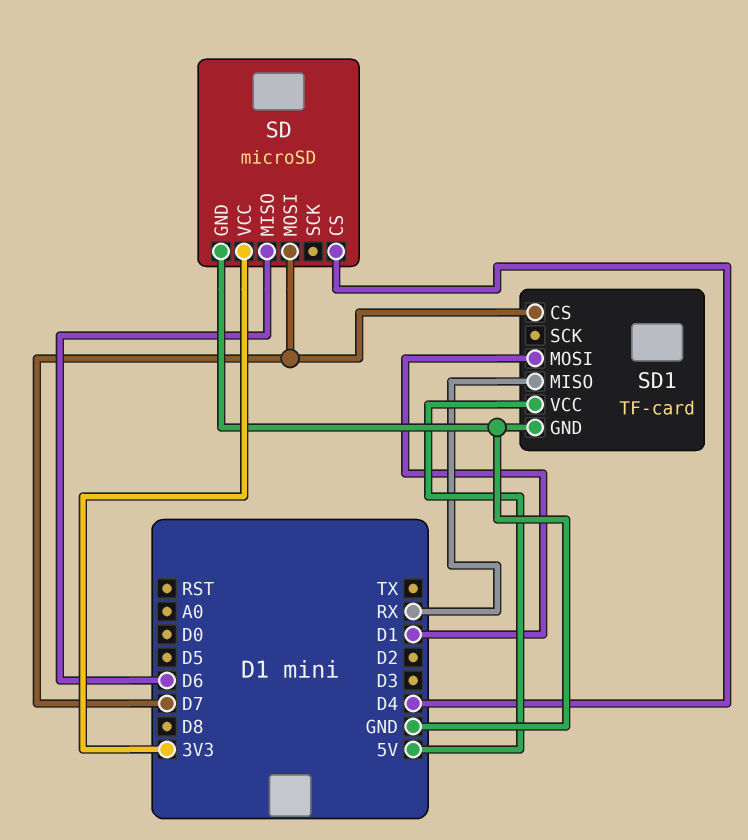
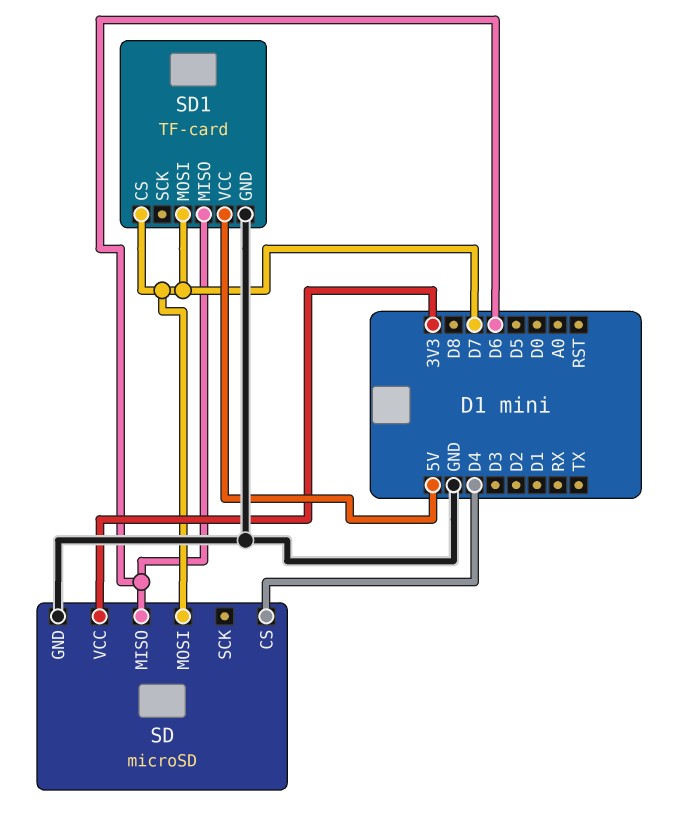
SD1 pin MISO: RX -> D6
SD1 pin MOSI: D1 -> D7

